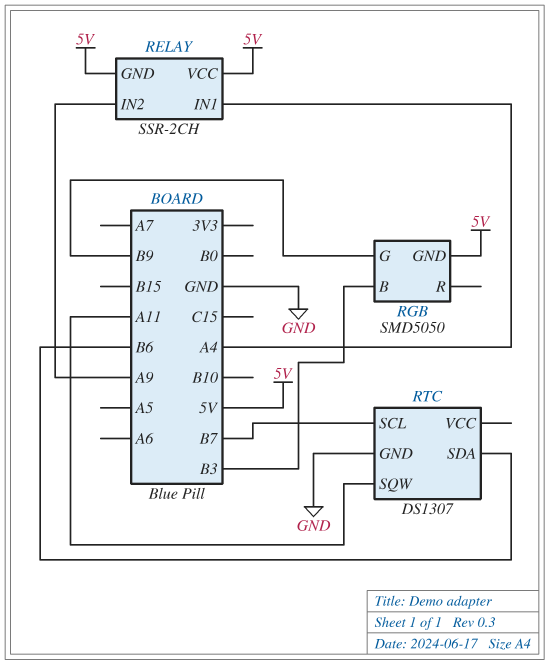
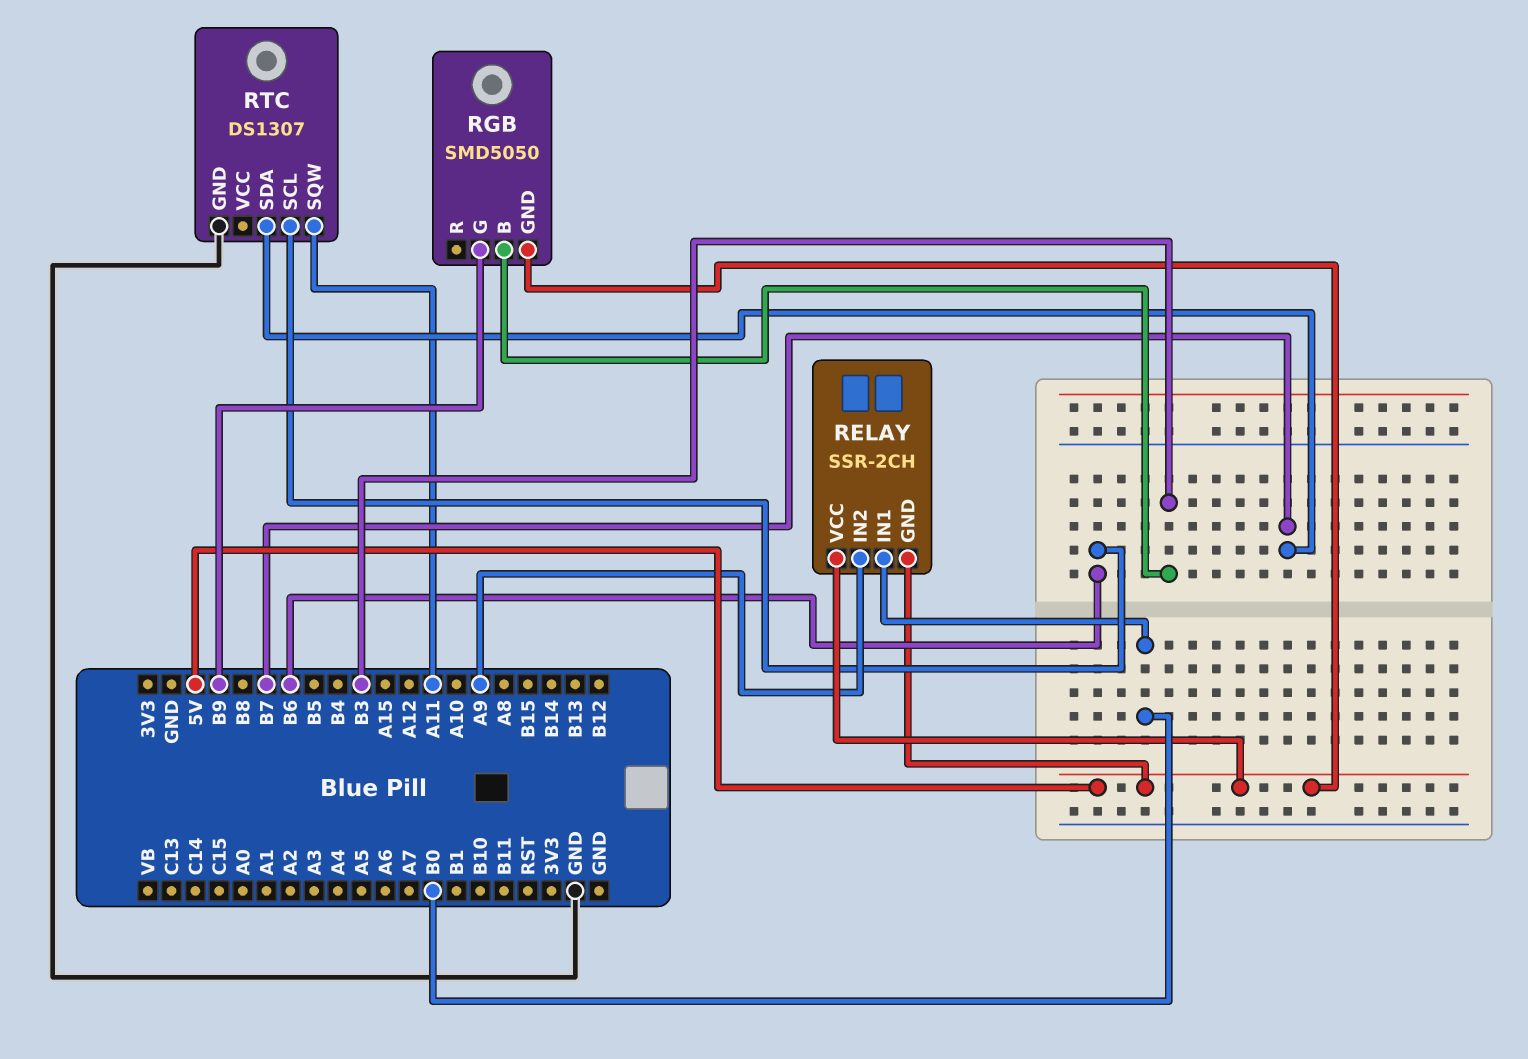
RELAY pin IN1: A4 -> B0
RTC pin SCL: B7 -> B6
RTC pin SDA: B6 -> B7

